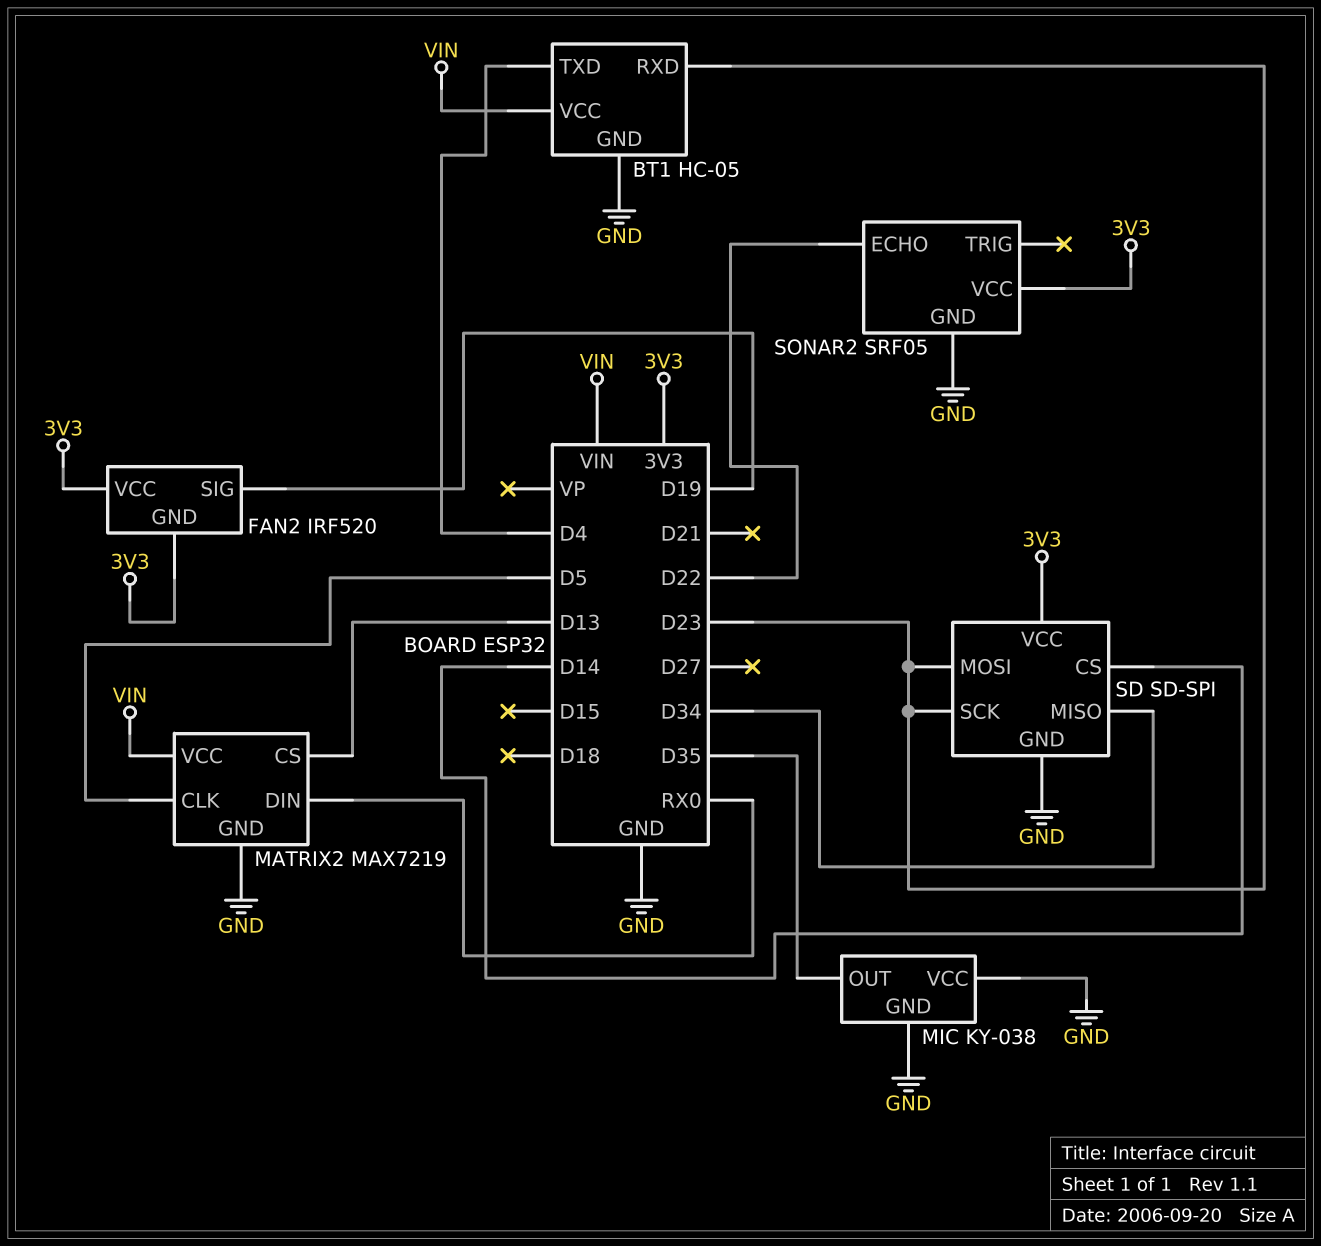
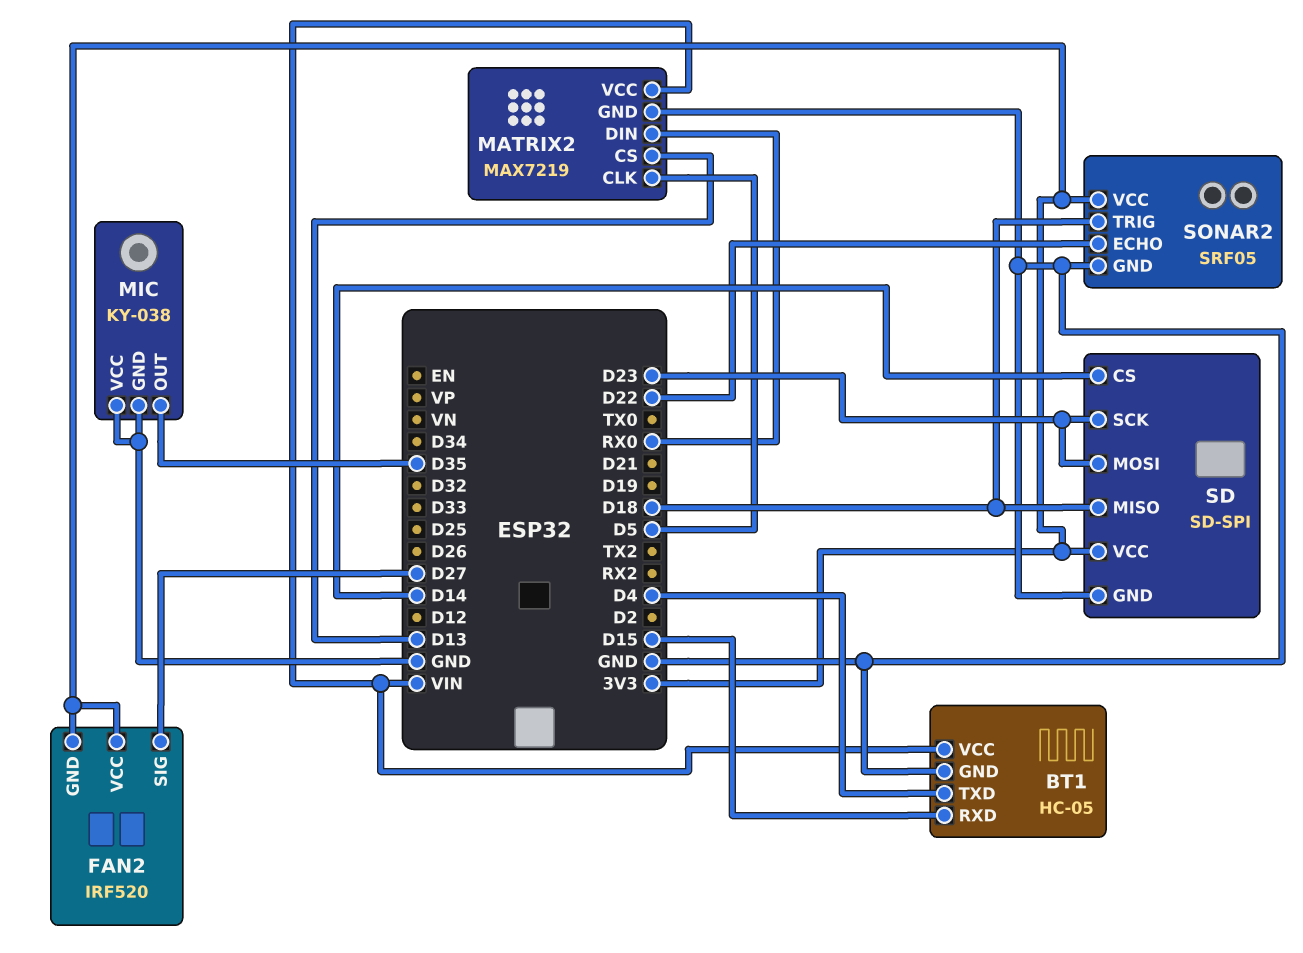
BT1 pin RXD: D23 -> D15
FAN2 pin SIG: D19 -> D27
SD pin MISO: D34 -> D18
SONAR2 pin TRIG: none -> D18

